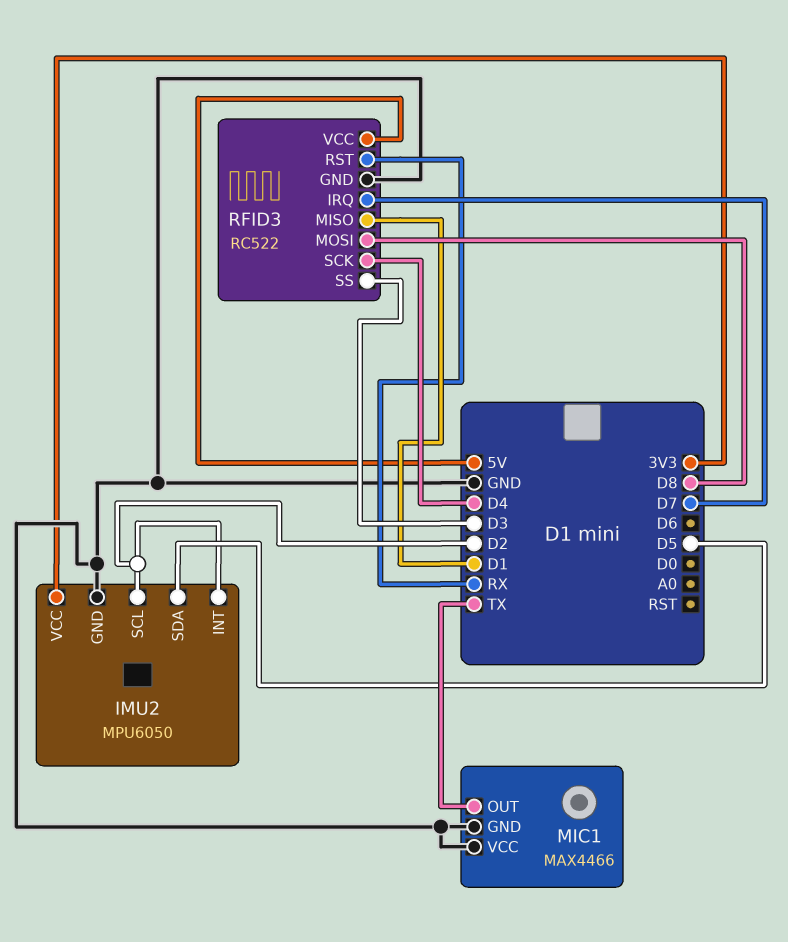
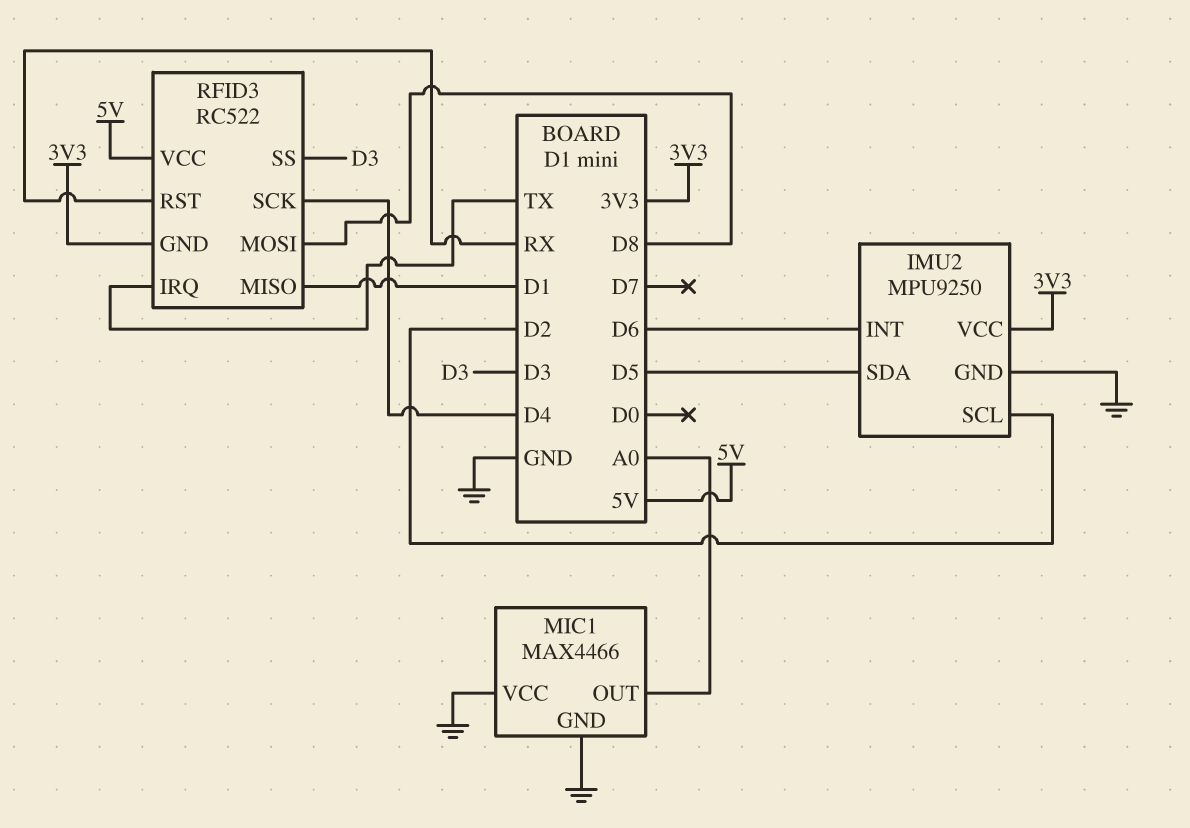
IMU2: MPU6050 -> MPU9250
IMU2 pin INT: D2 -> D6
MIC1 pin OUT: TX -> A0
RFID3 pin GND: GND -> 3V3
RFID3 pin IRQ: D7 -> TX

